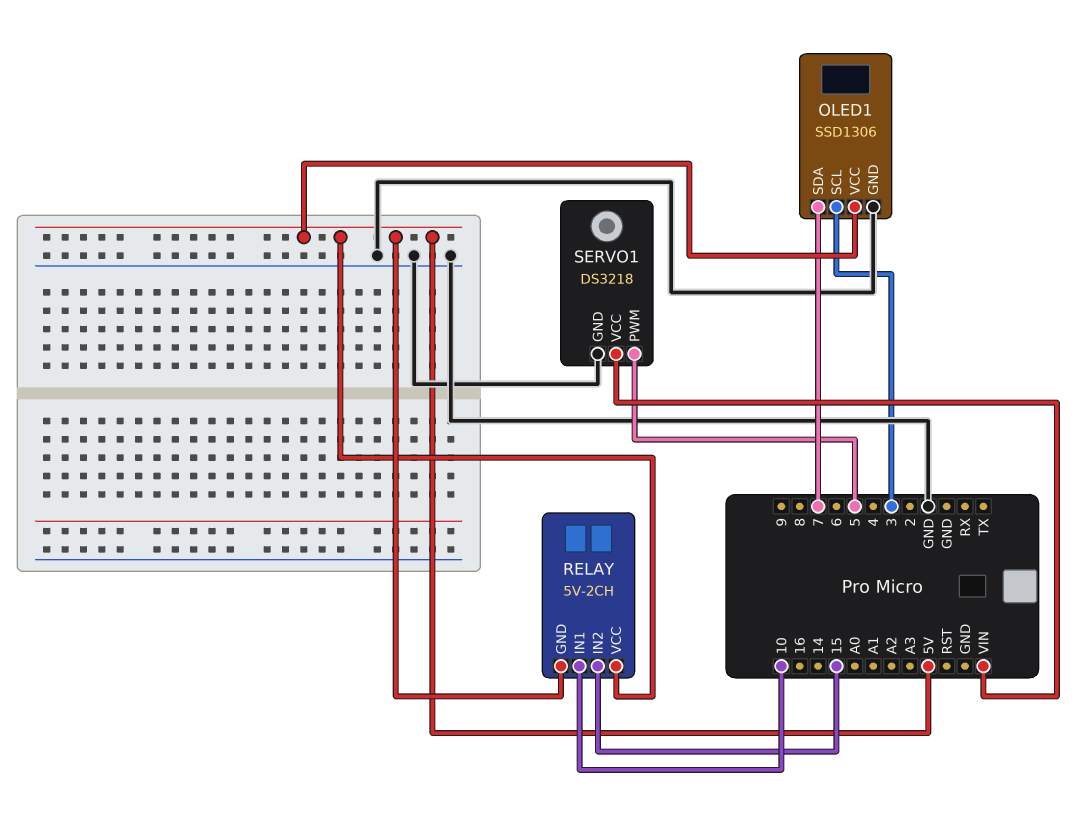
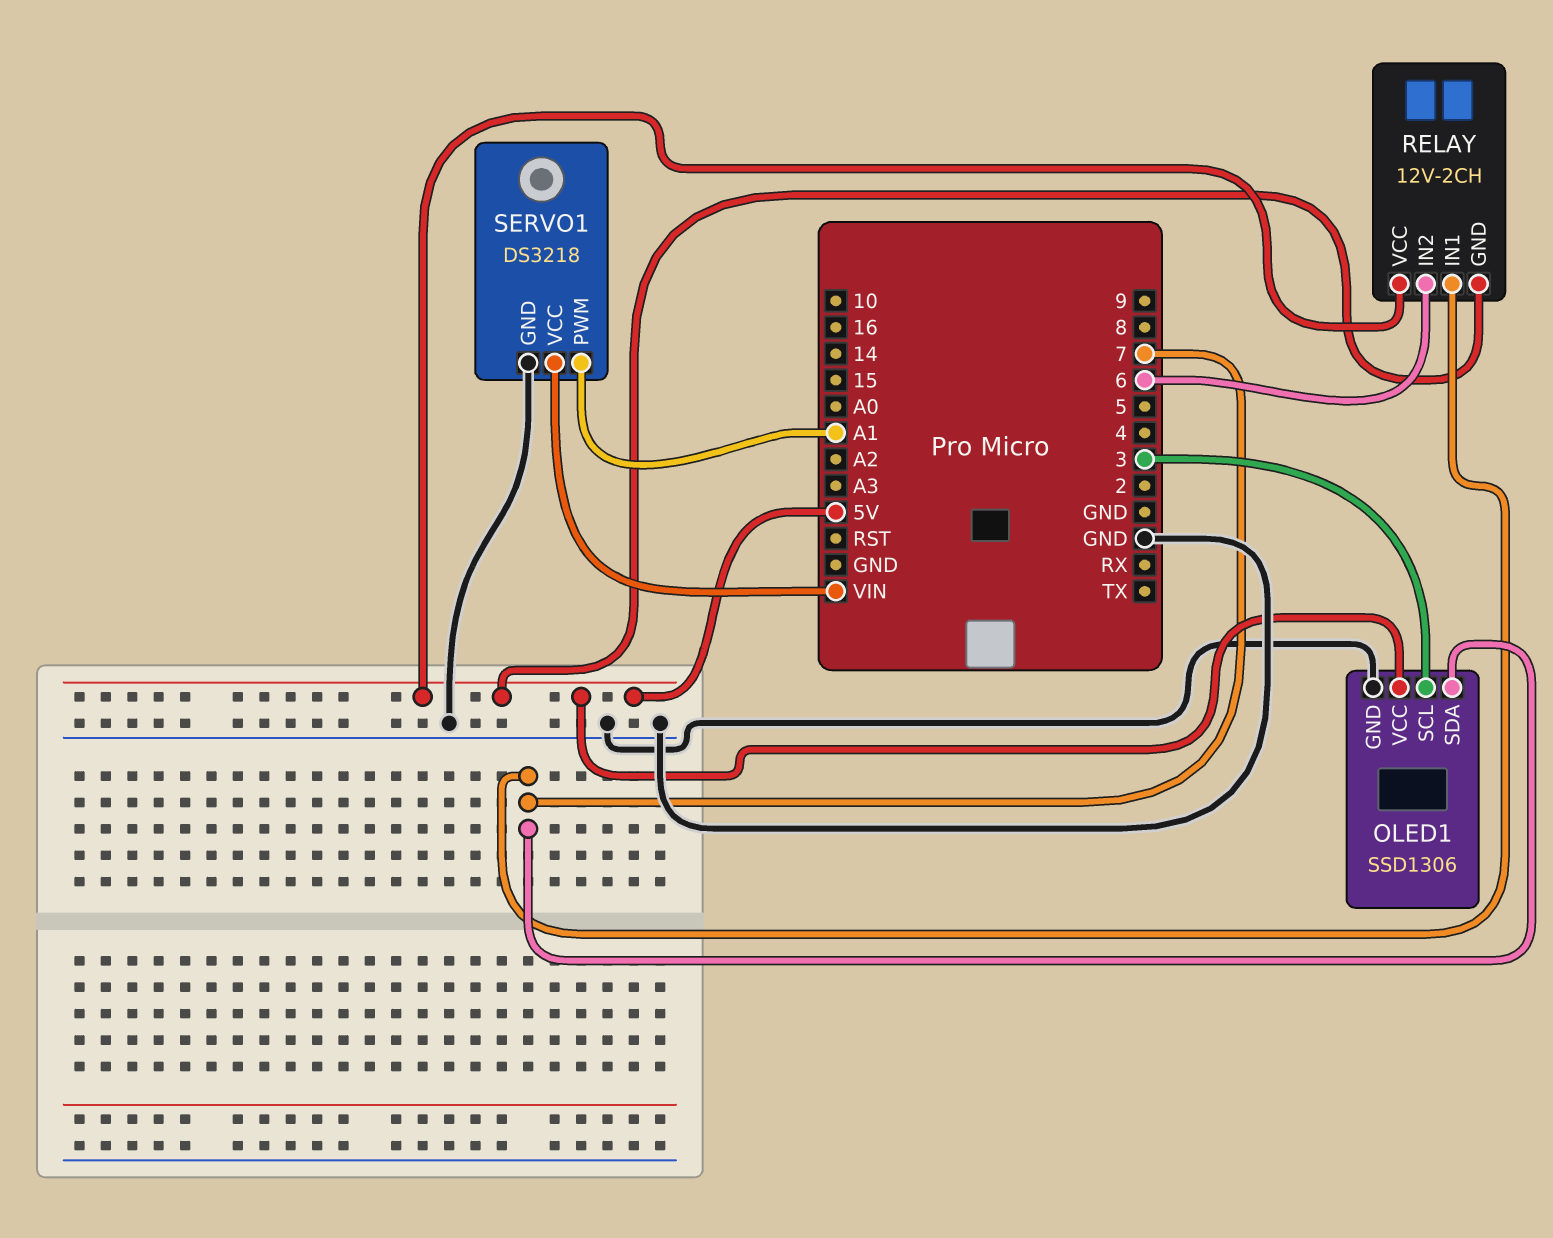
RELAY: 5V-2CH -> 12V-2CH
RELAY pin IN1: 10 -> 7
RELAY pin IN2: 15 -> 6
SERVO1 pin PWM: 5 -> A1

